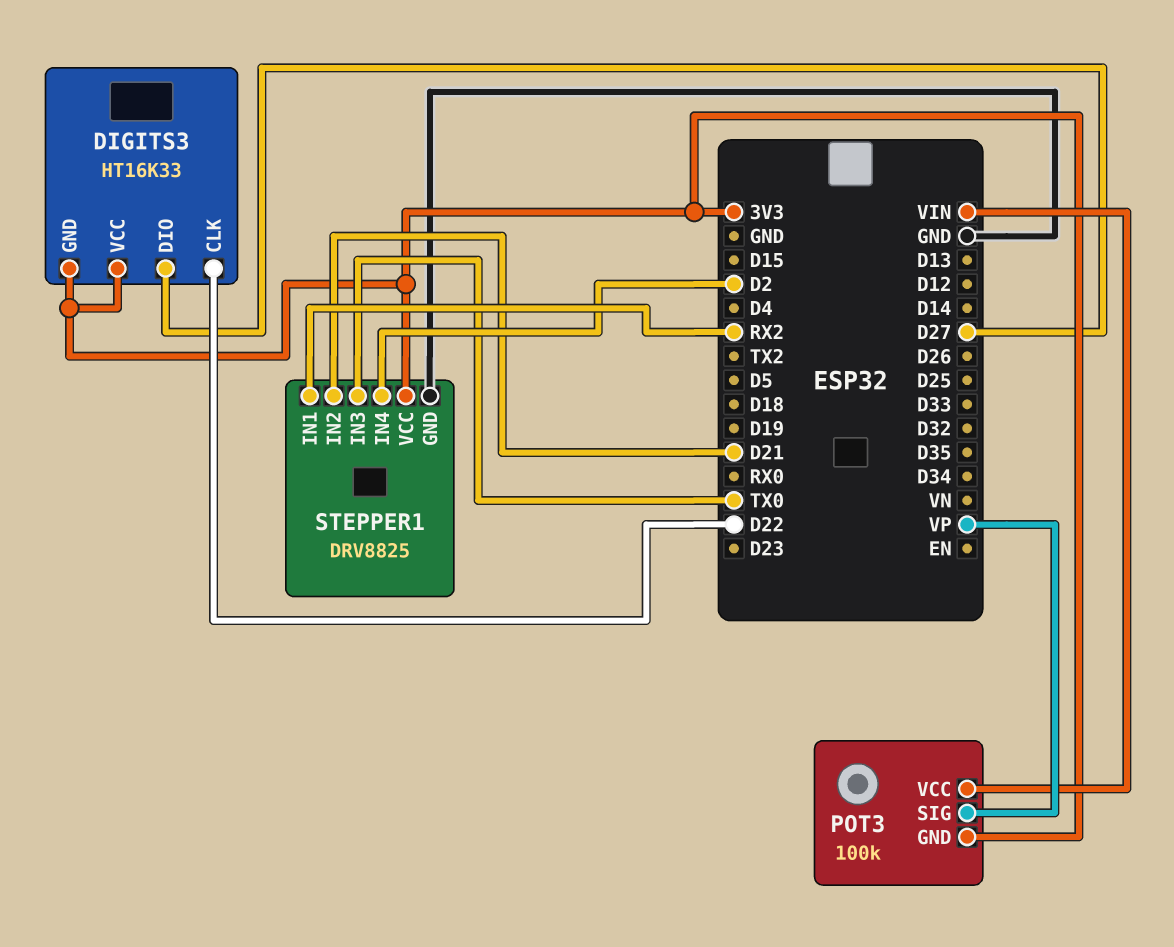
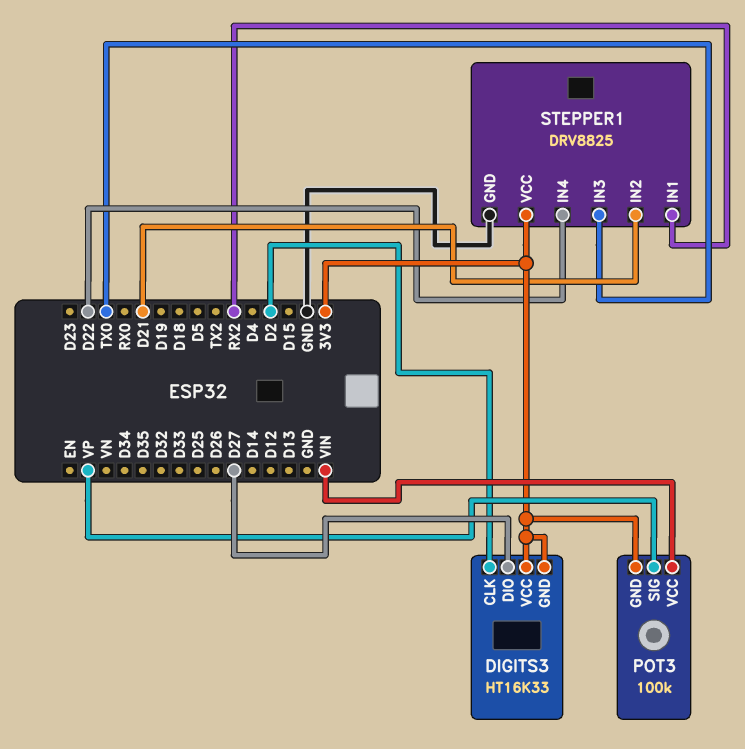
DIGITS3 pin CLK: D22 -> D2
STEPPER1 pin IN4: D2 -> D22

